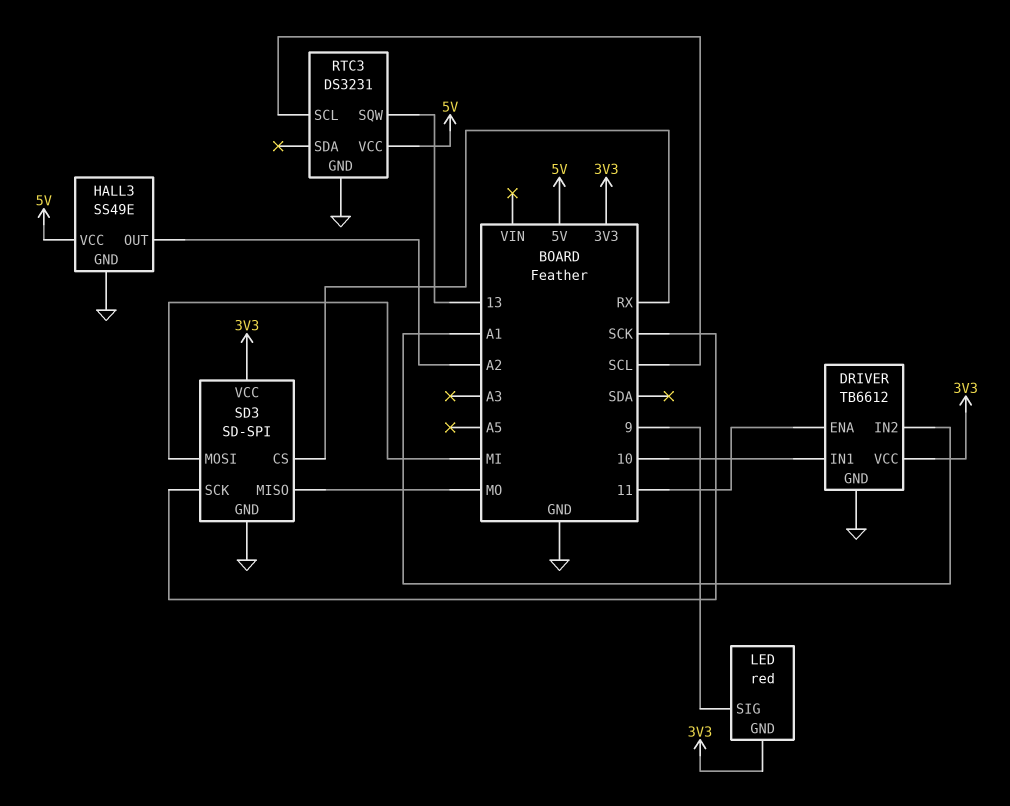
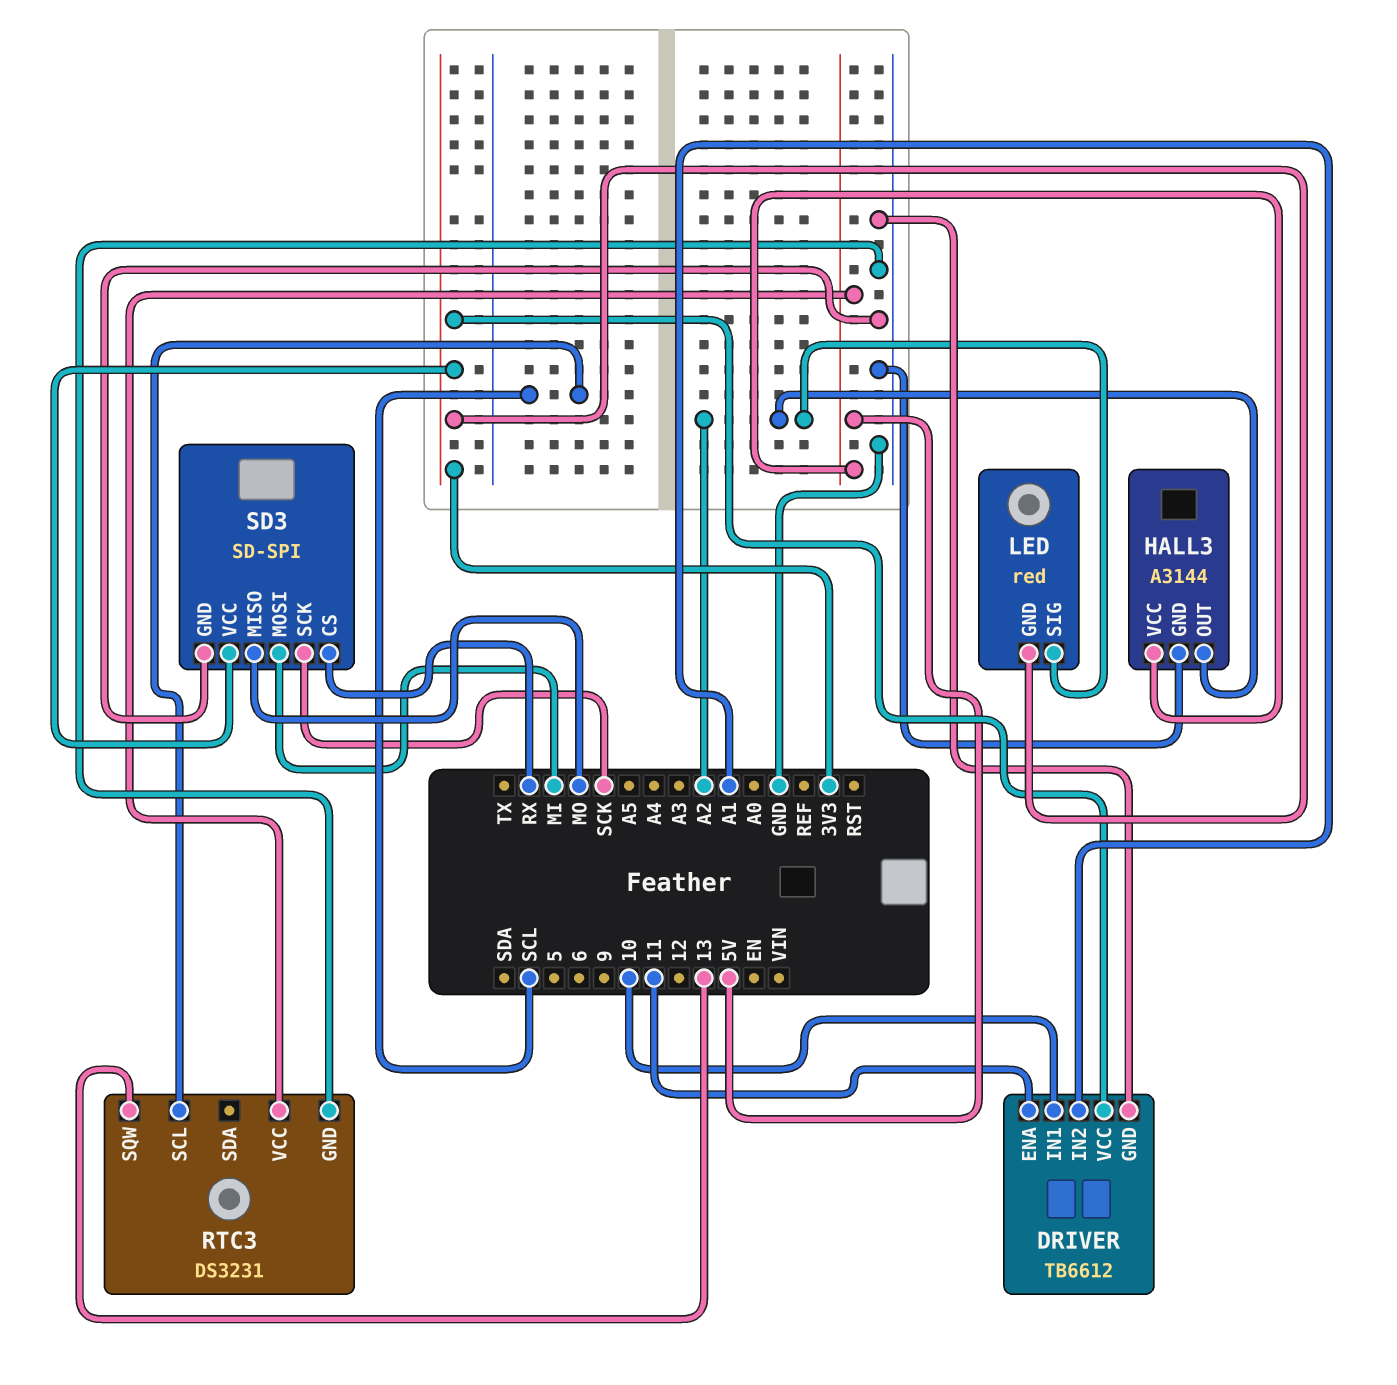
HALL3: SS49E -> A3144
LED pin SIG: 9 -> A2

